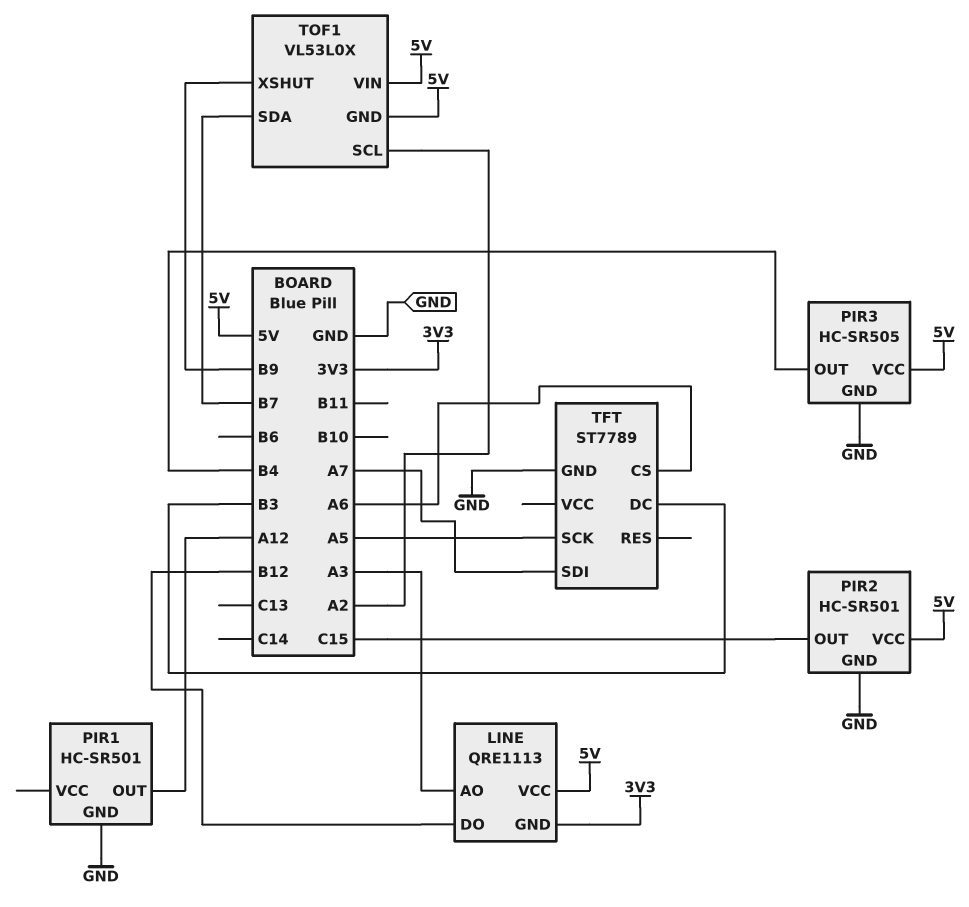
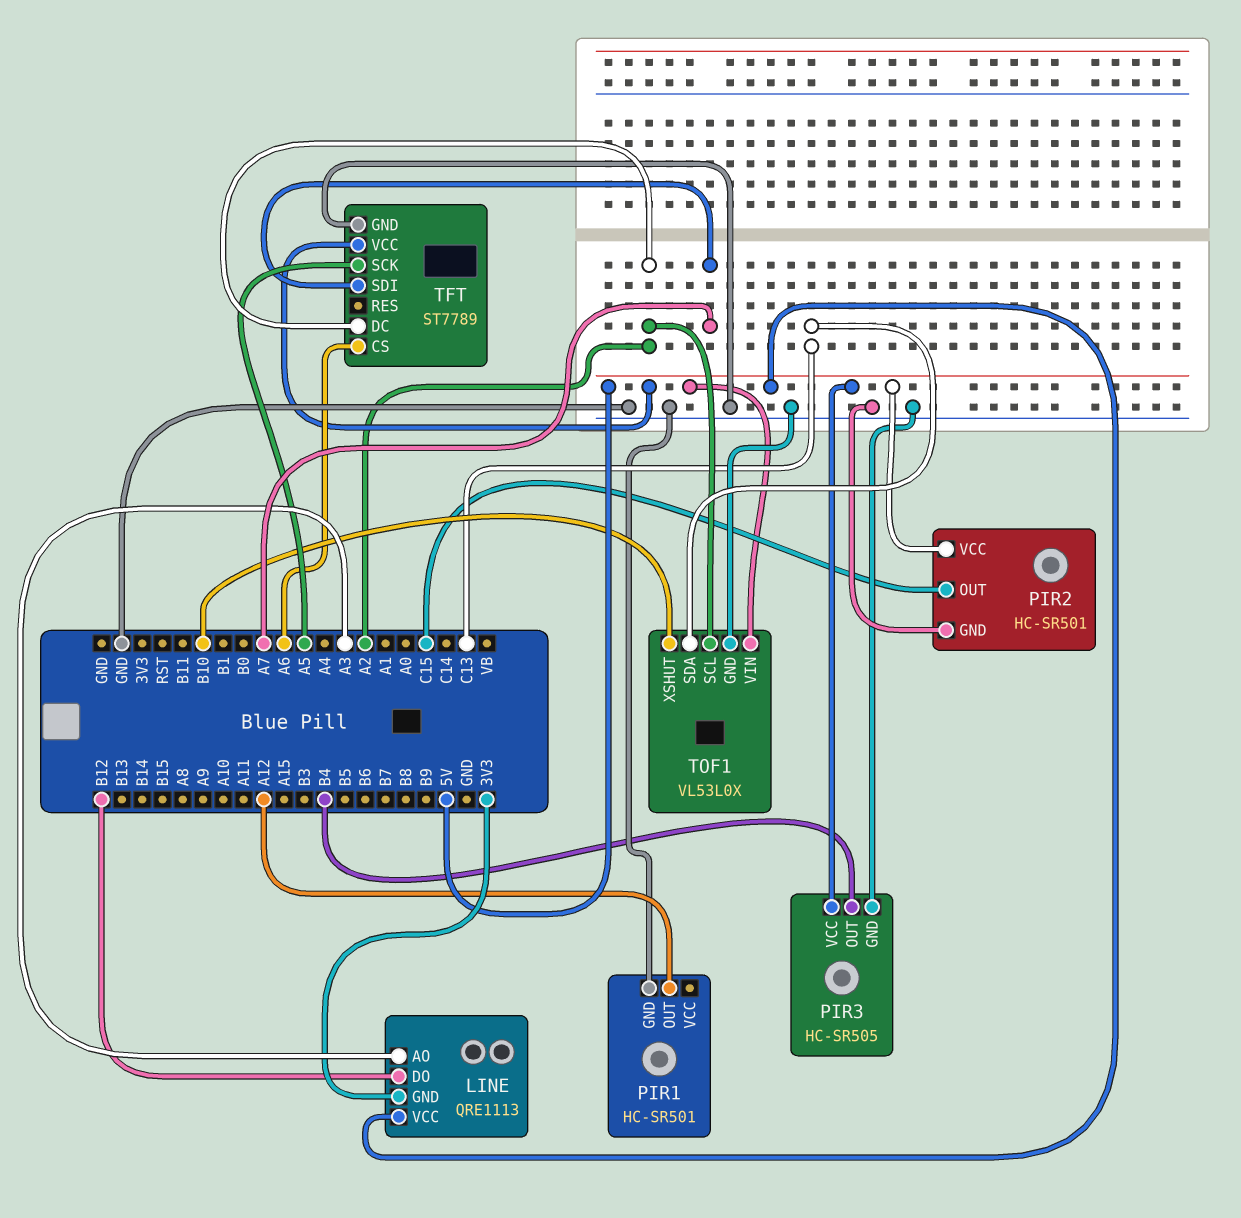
TFT pin DC: B3 -> A2
TFT pin VCC: none -> 5V
TOF1 pin GND: 5V -> GND
TOF1 pin SDA: B7 -> C13
TOF1 pin XSHUT: B9 -> B10

